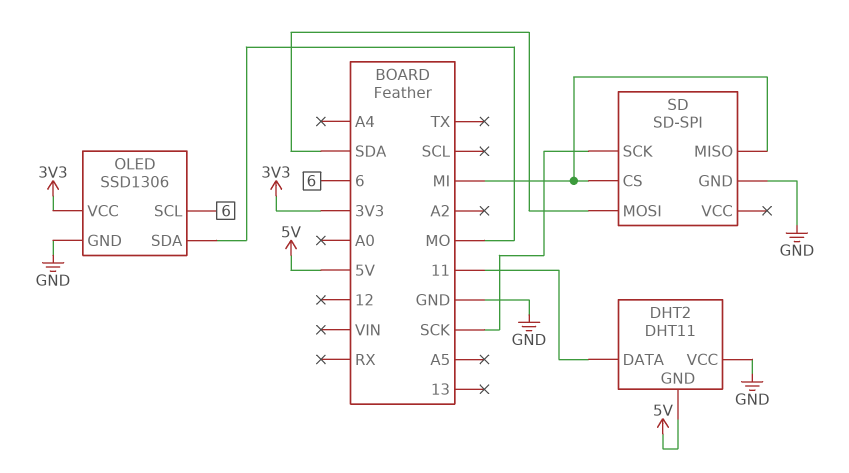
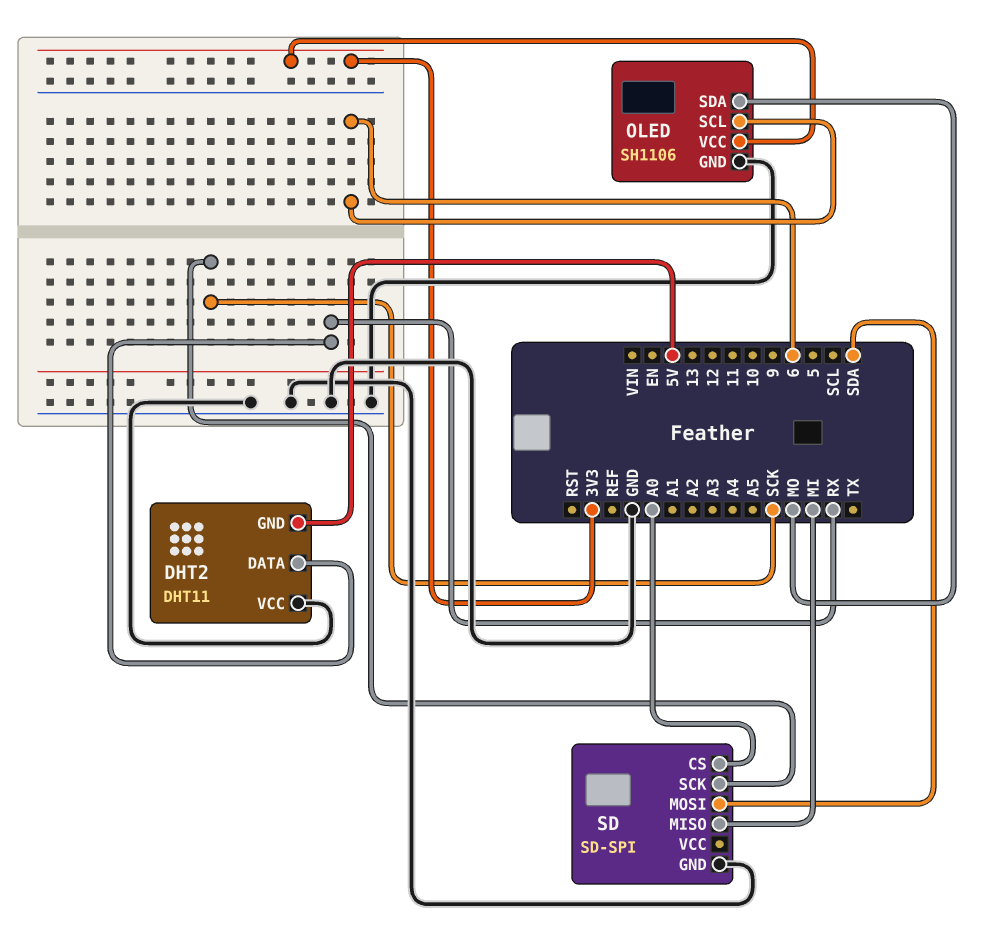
DHT2 pin DATA: 11 -> RX
OLED: SSD1306 -> SH1106
SD pin CS: MI -> A0

